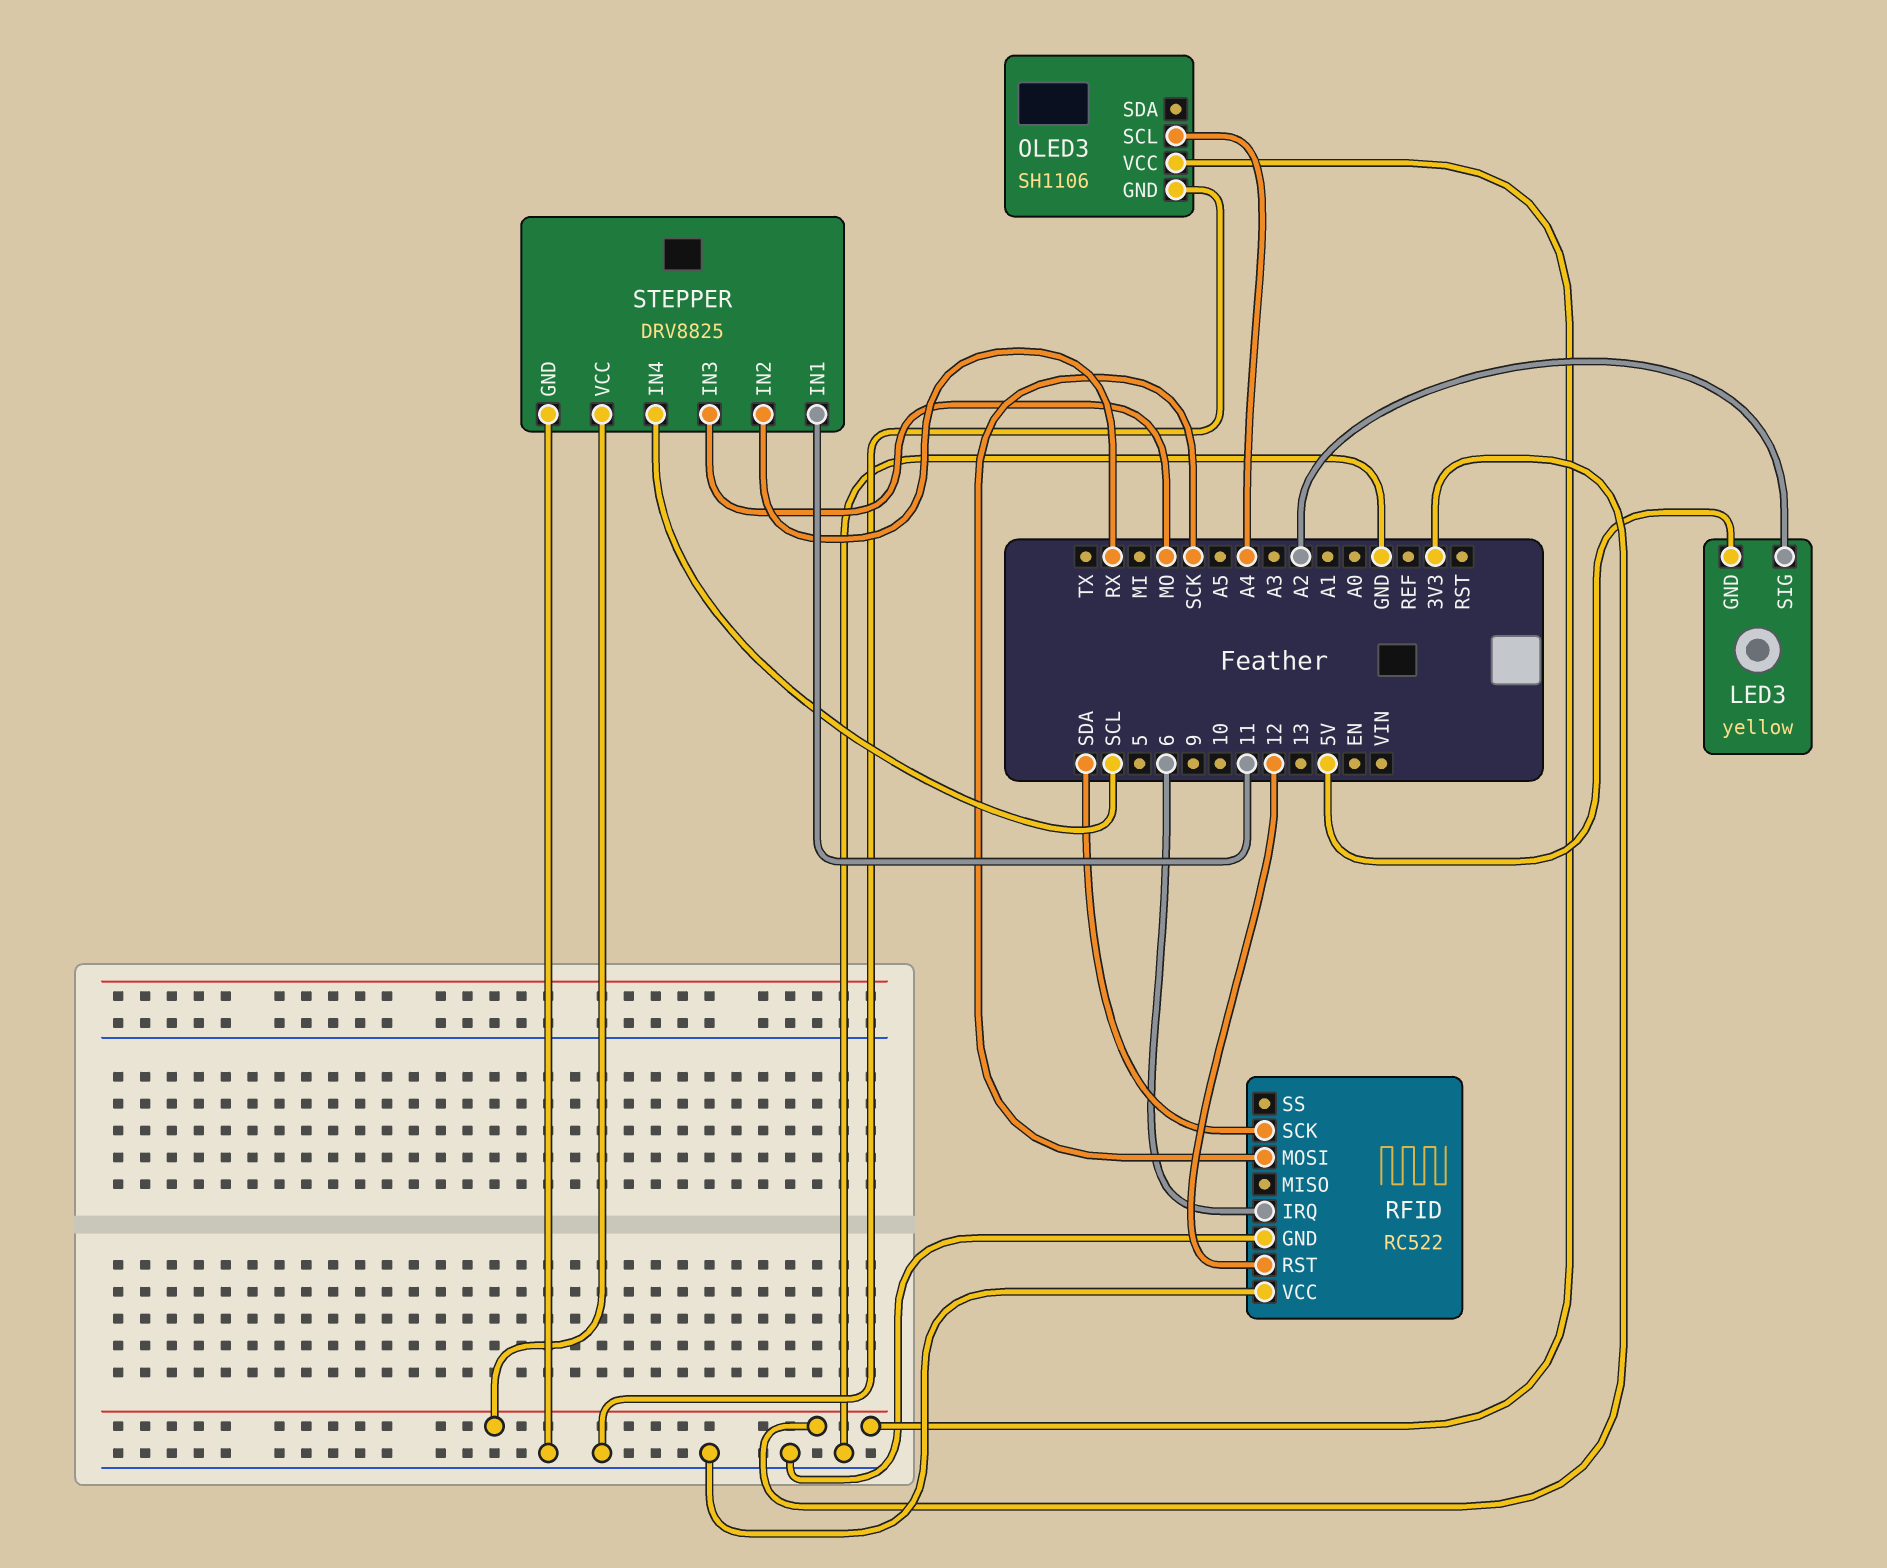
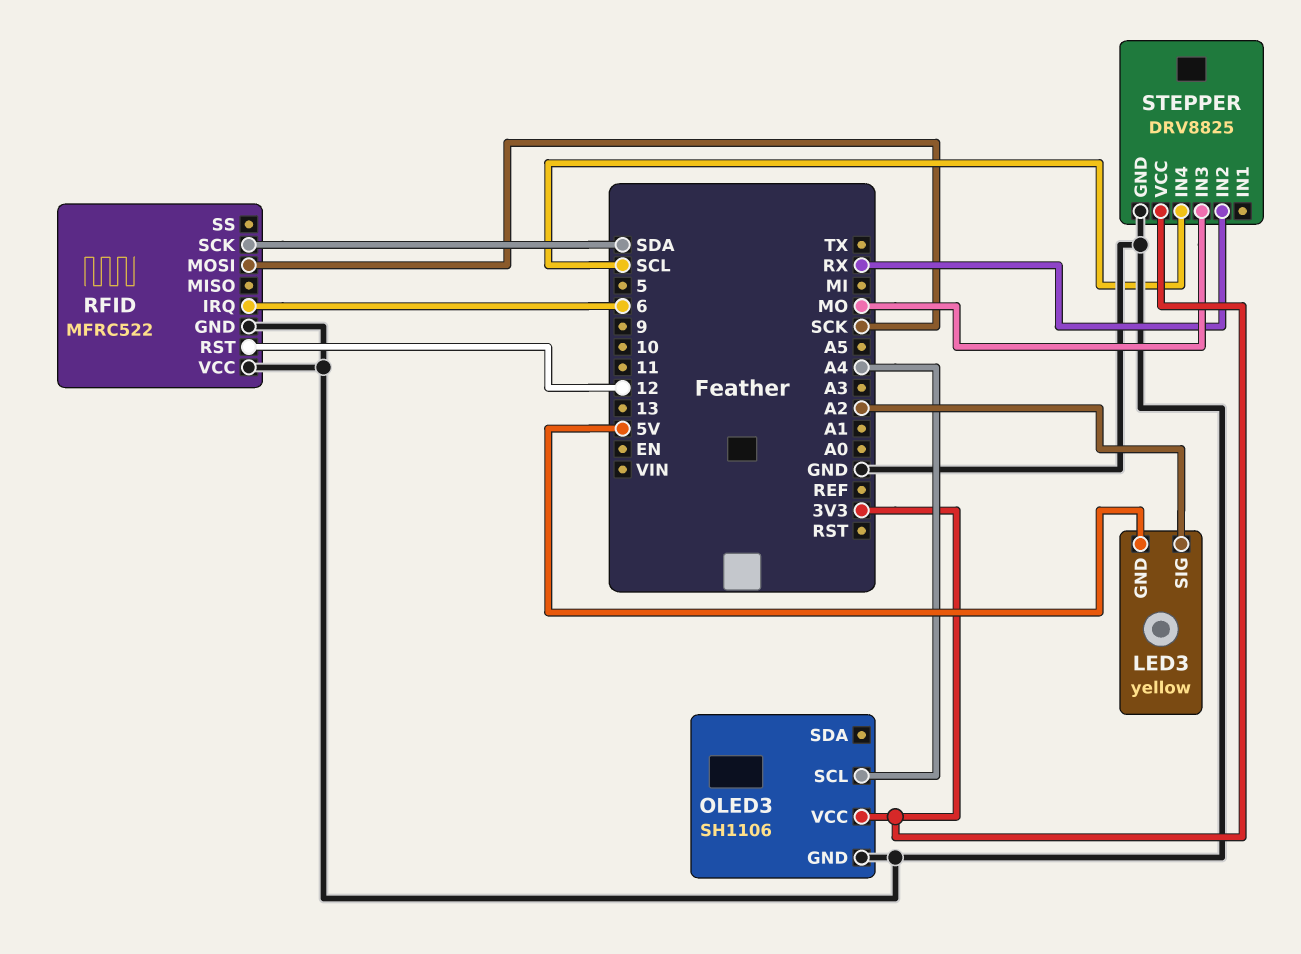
RFID: RC522 -> MFRC522
STEPPER pin IN1: 11 -> none

